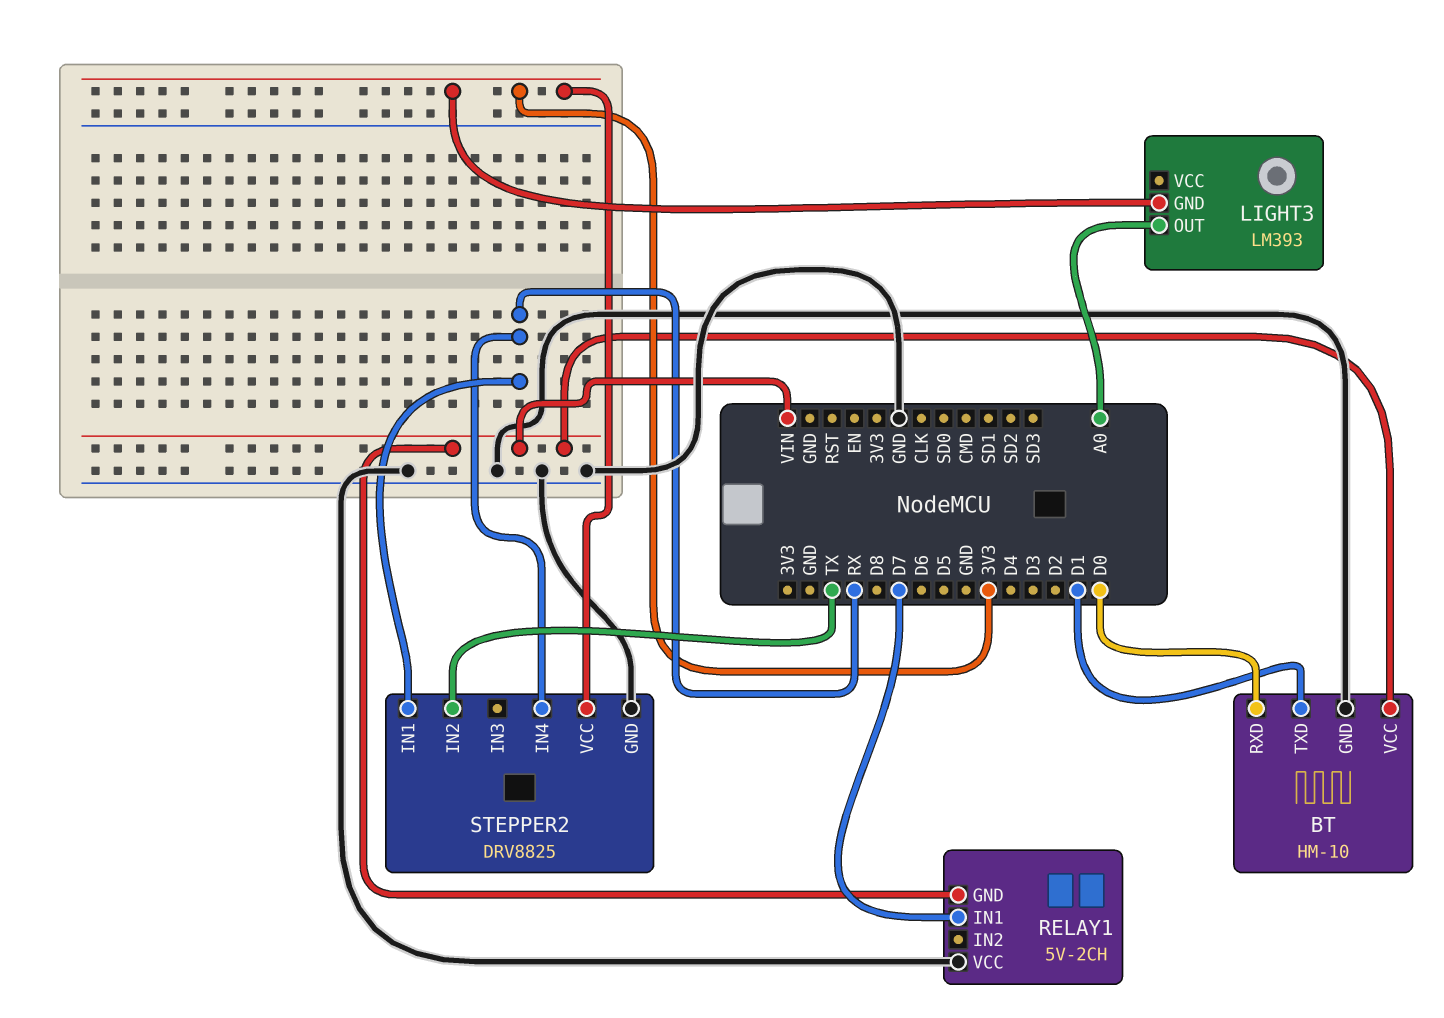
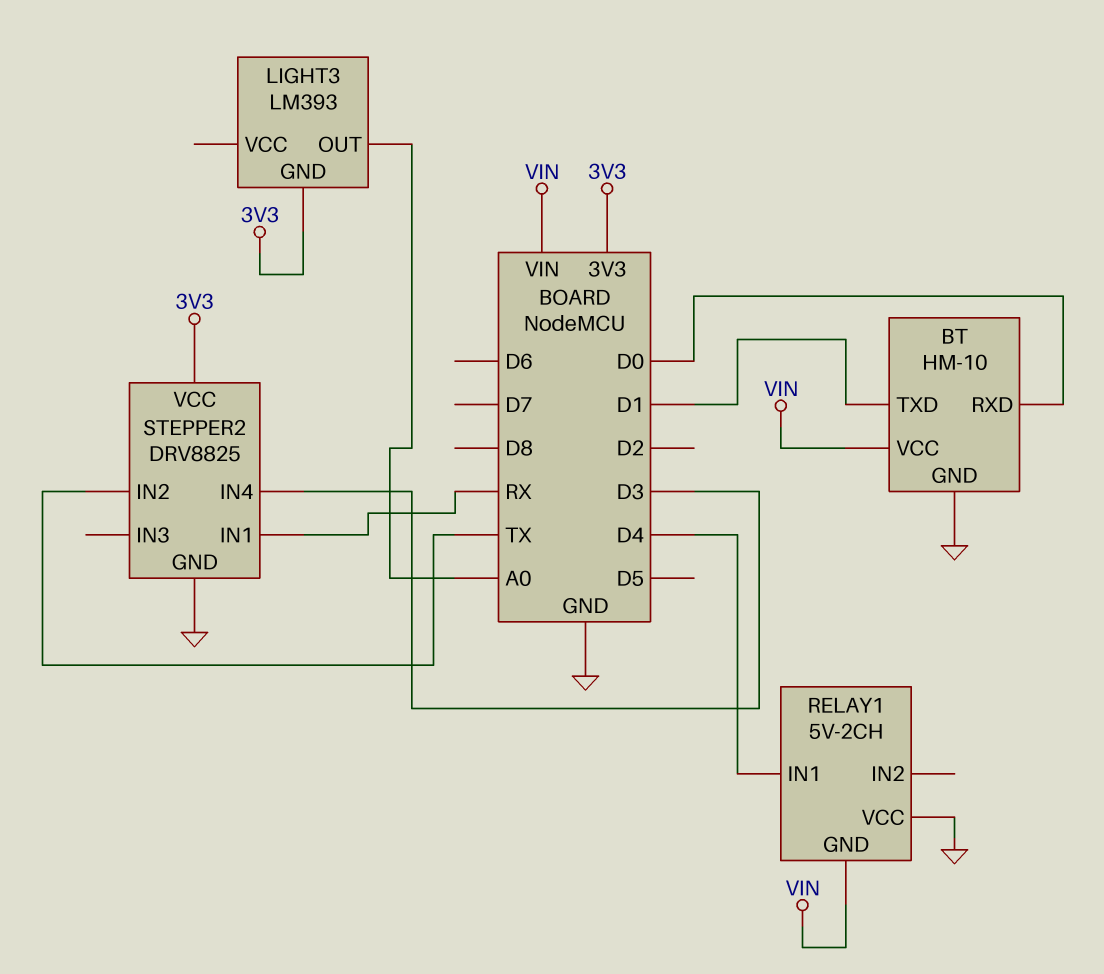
RELAY1 pin IN1: D7 -> D4
STEPPER2 pin IN4: RX -> D3

